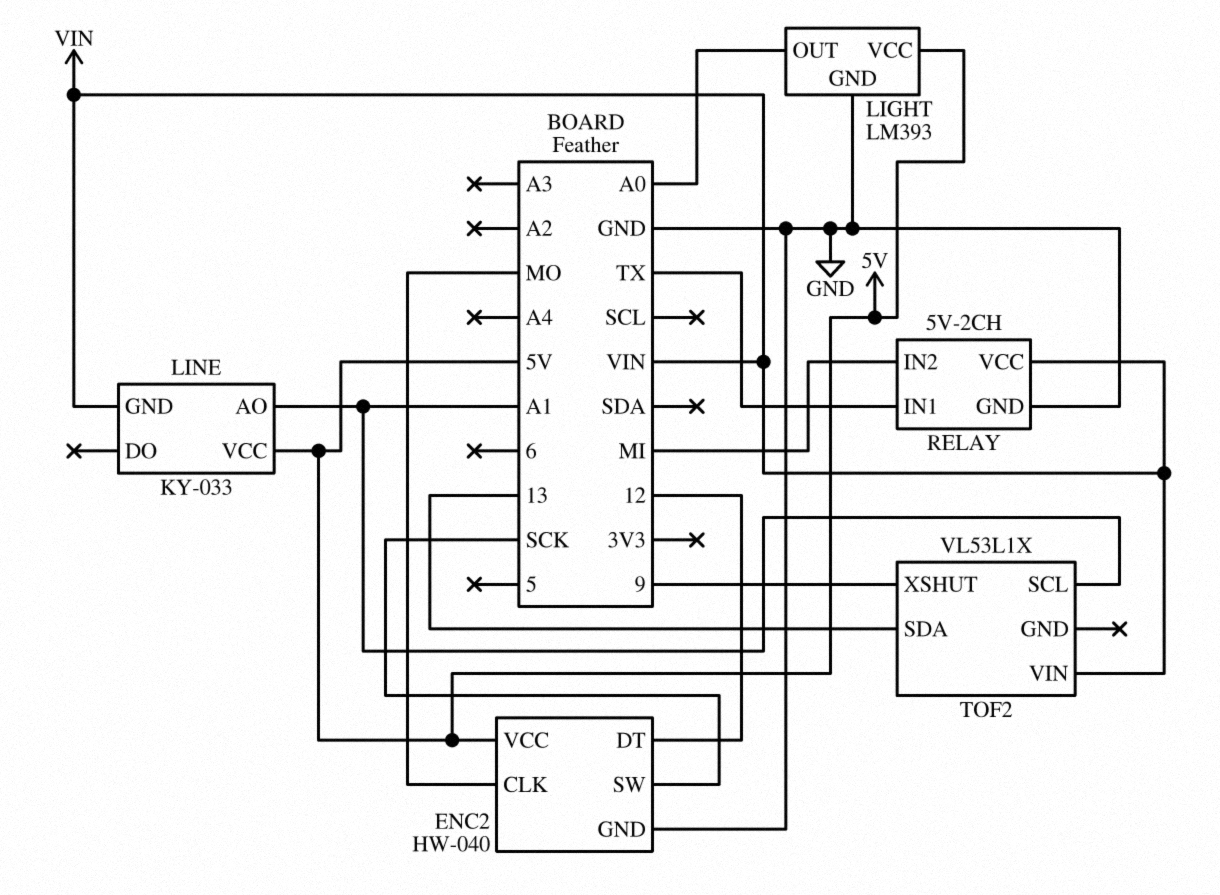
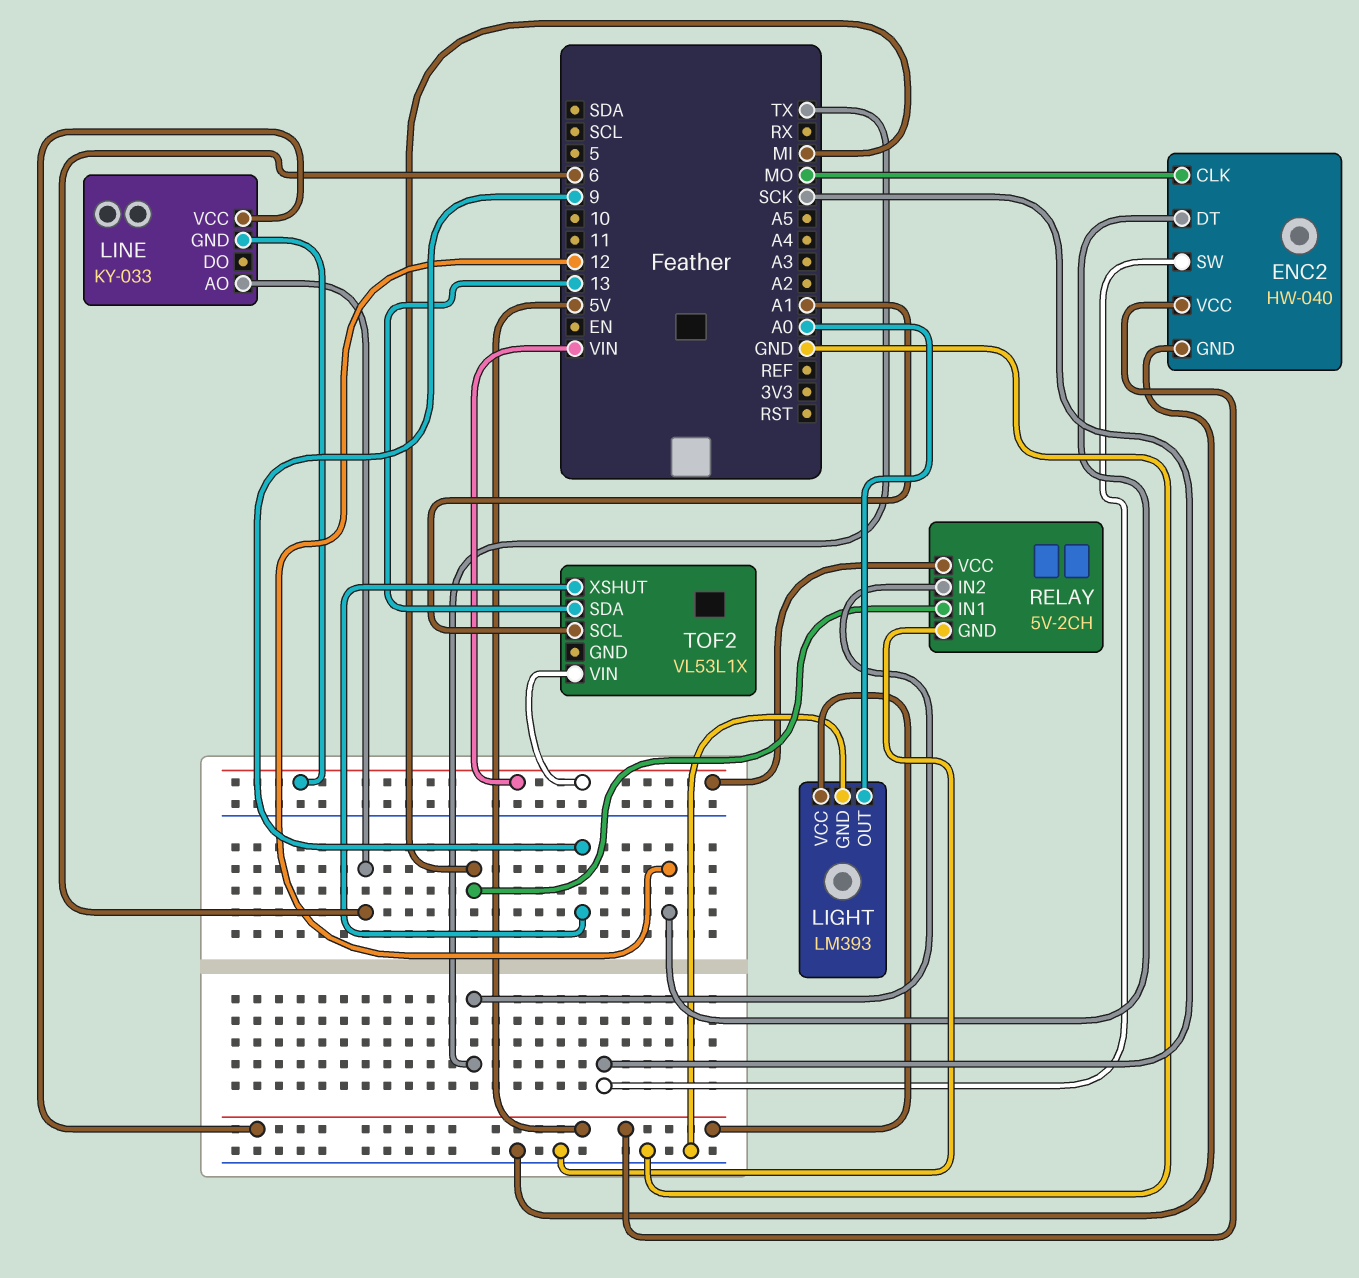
LINE pin AO: A1 -> 6
RELAY pin IN1: TX -> MI
RELAY pin IN2: MI -> TX

